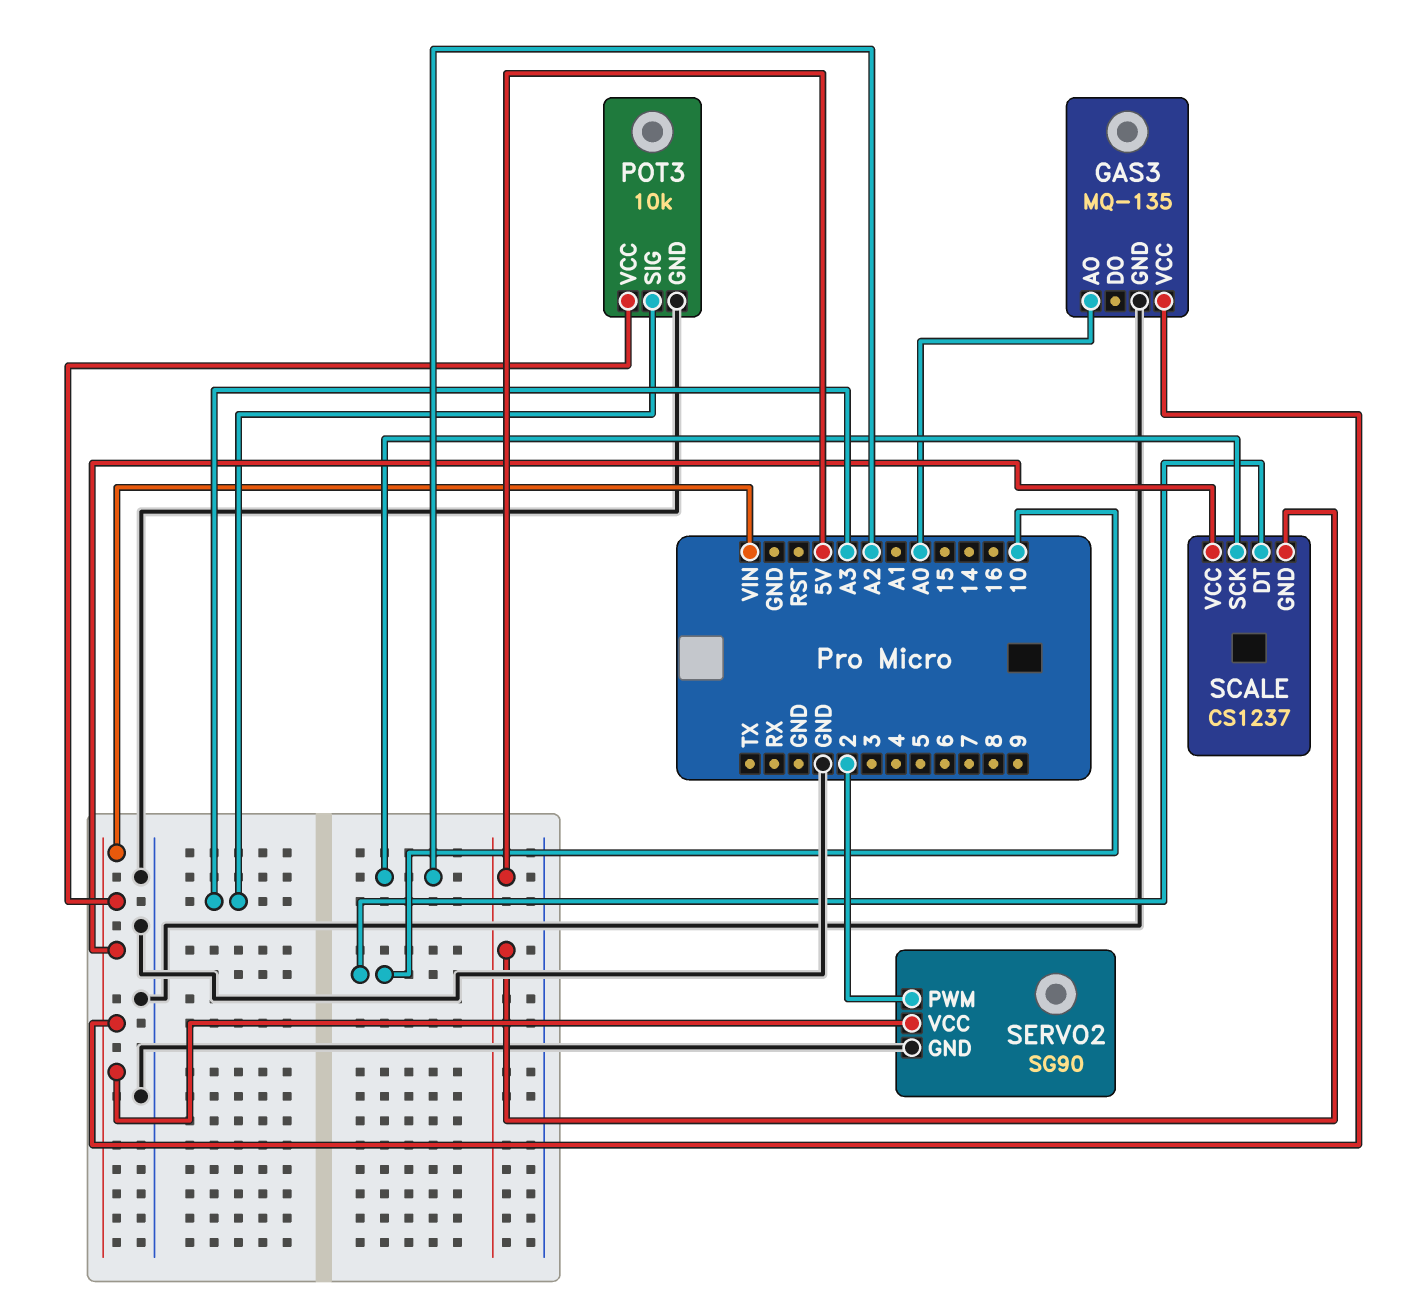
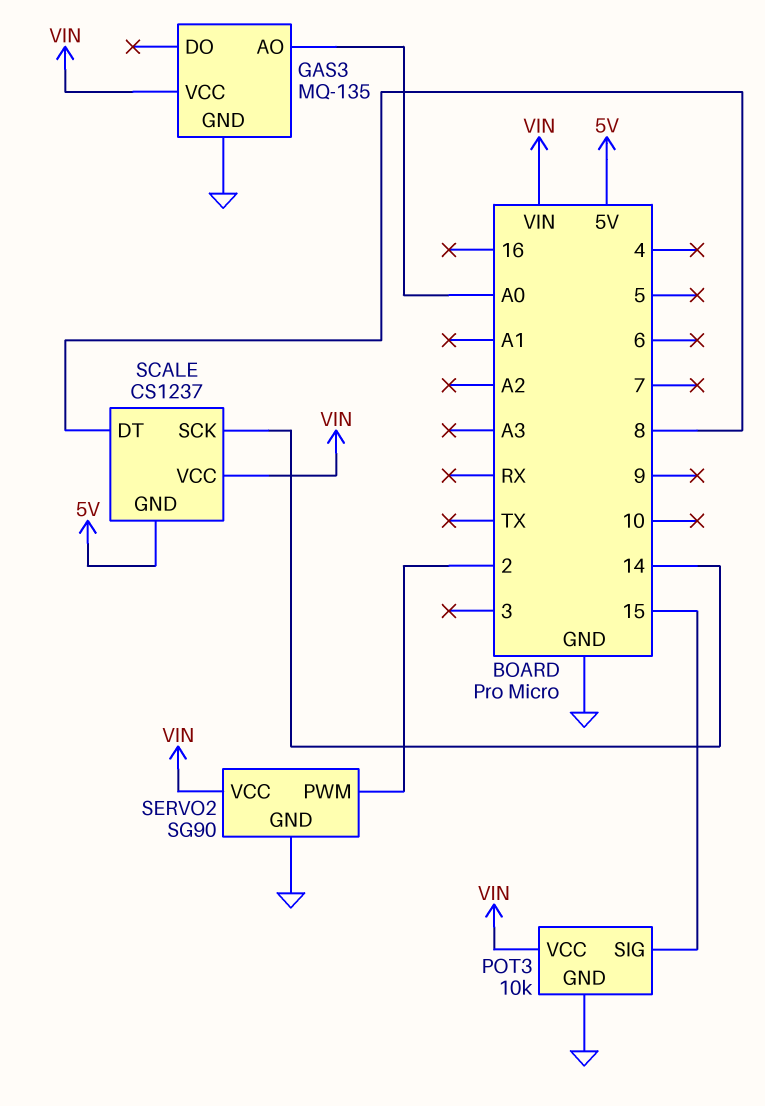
POT3 pin SIG: A3 -> 15
SCALE pin DT: 10 -> 8
SCALE pin SCK: A2 -> 14

